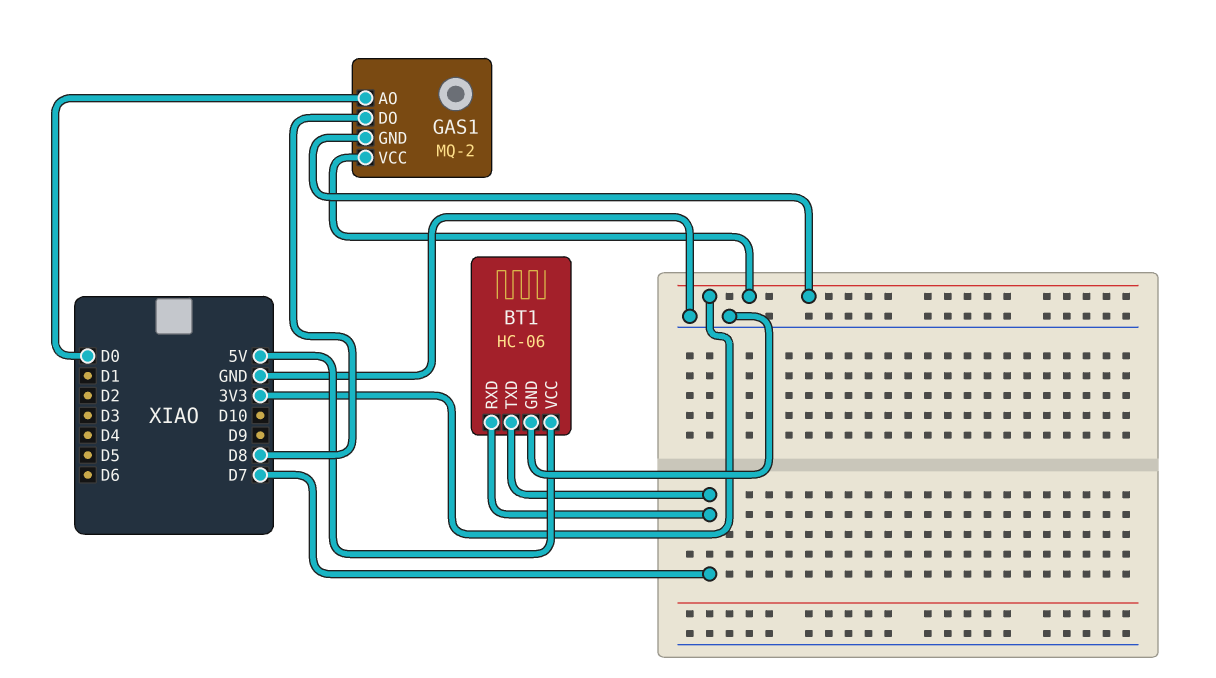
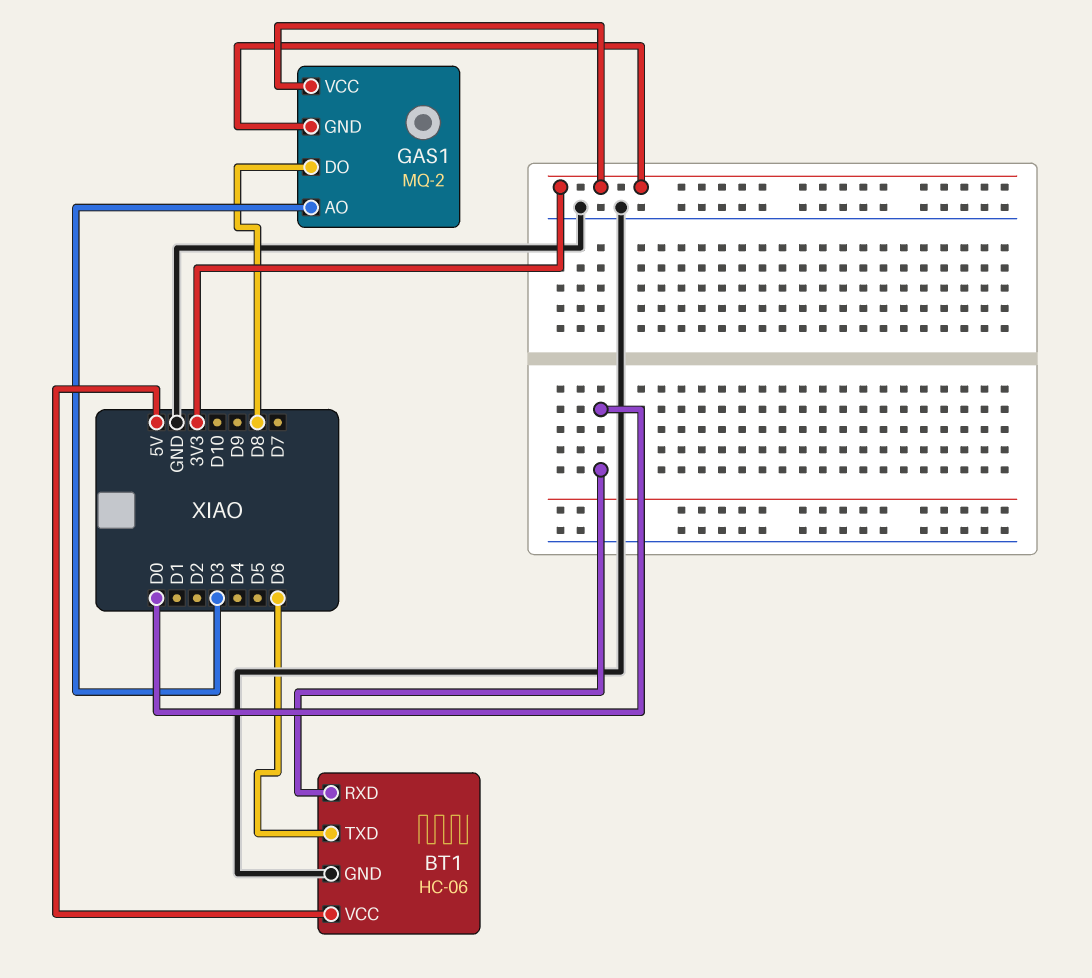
BT1 pin RXD: D7 -> D0
BT1 pin TXD: D7 -> D6
GAS1 pin AO: D0 -> D3

